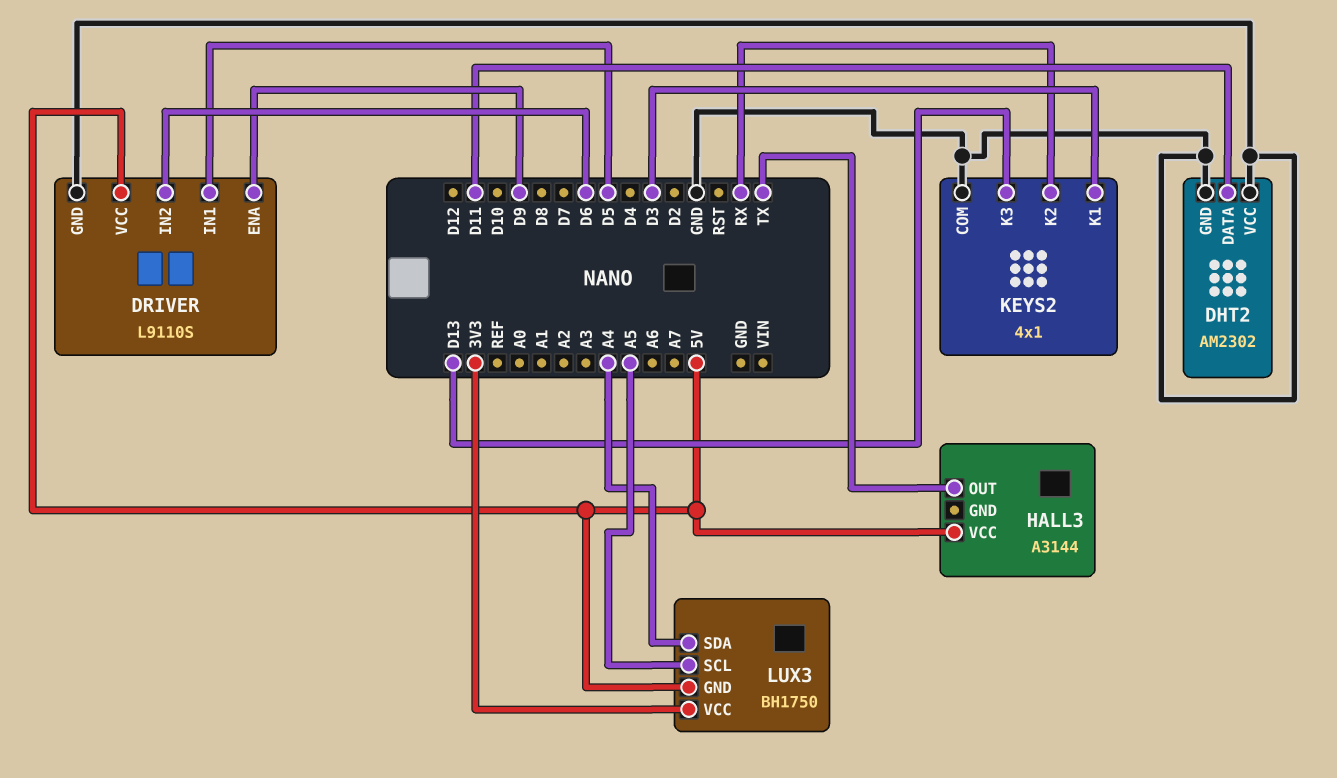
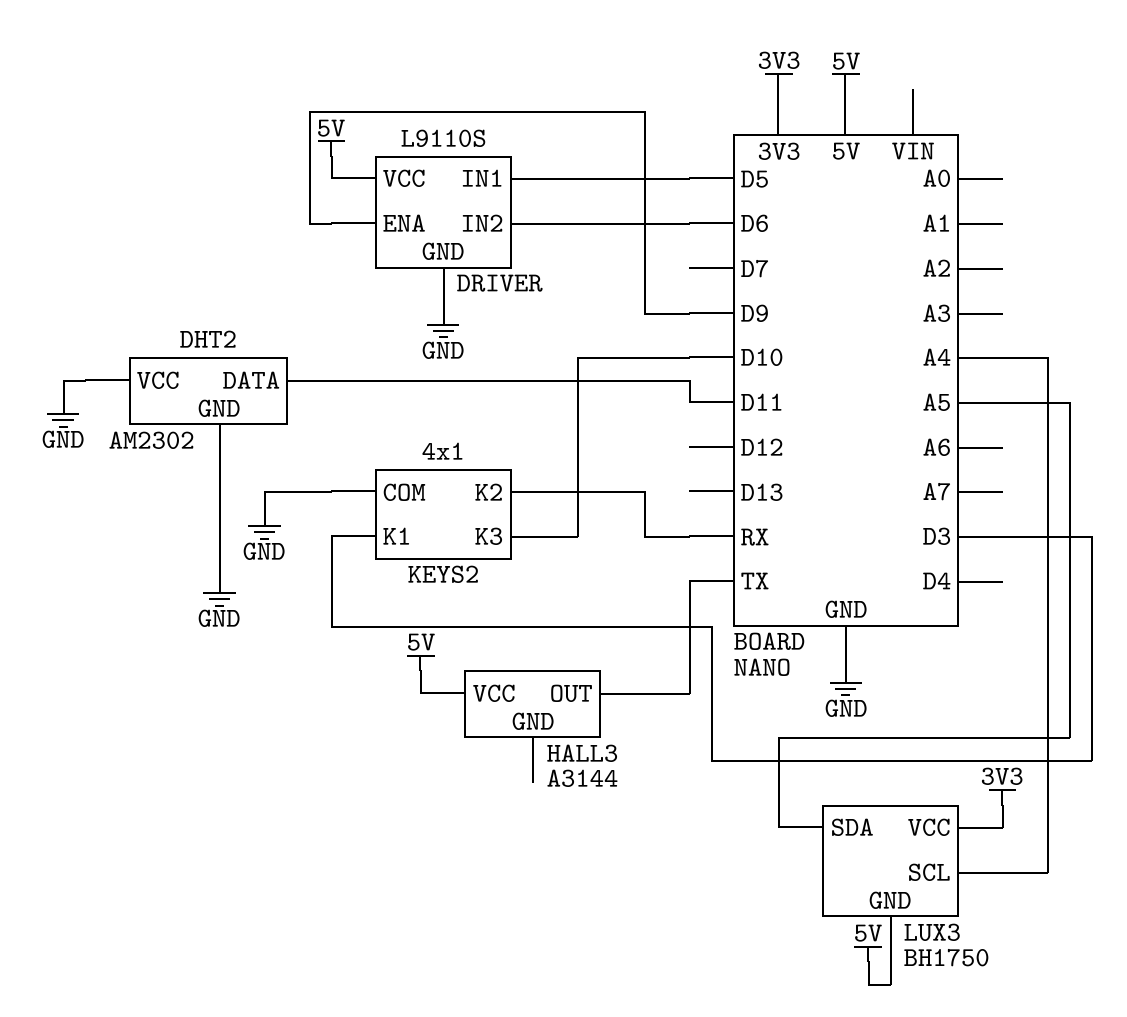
KEYS2 pin K3: D13 -> D10
LUX3 pin SCL: A5 -> A4
LUX3 pin SDA: A4 -> A5

